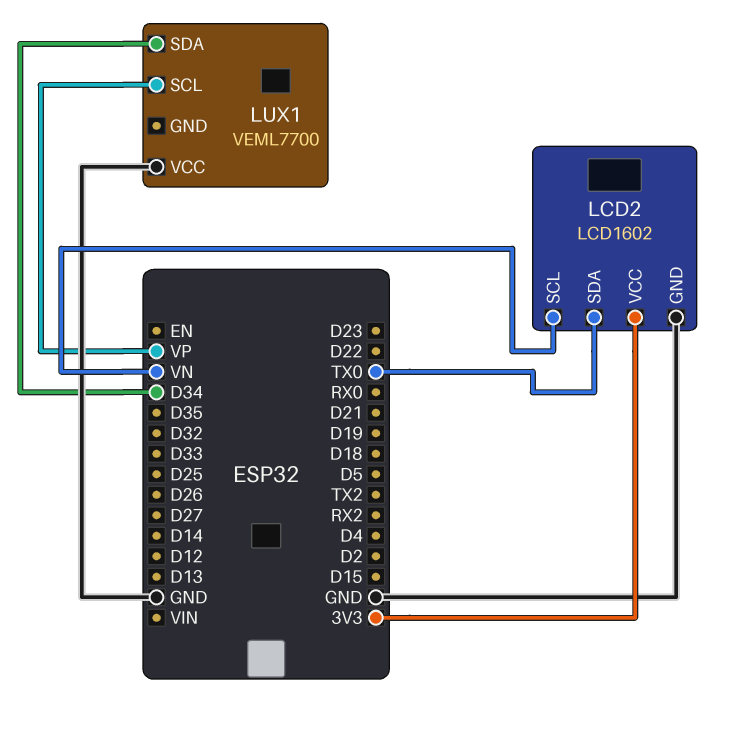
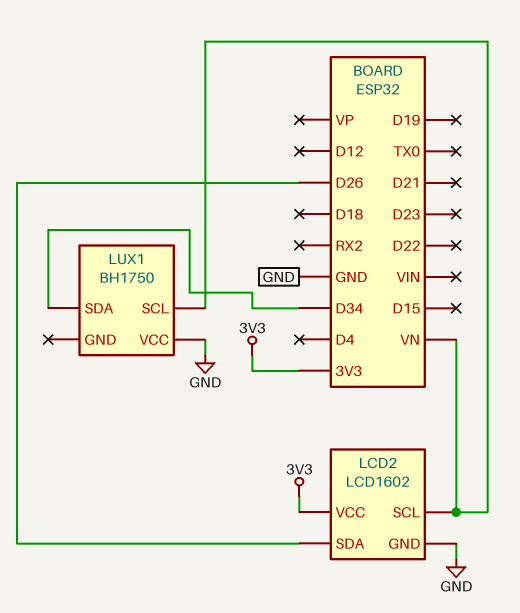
LCD2 pin SDA: TX0 -> D26
LUX1: VEML7700 -> BH1750
LUX1 pin SCL: VP -> VN

